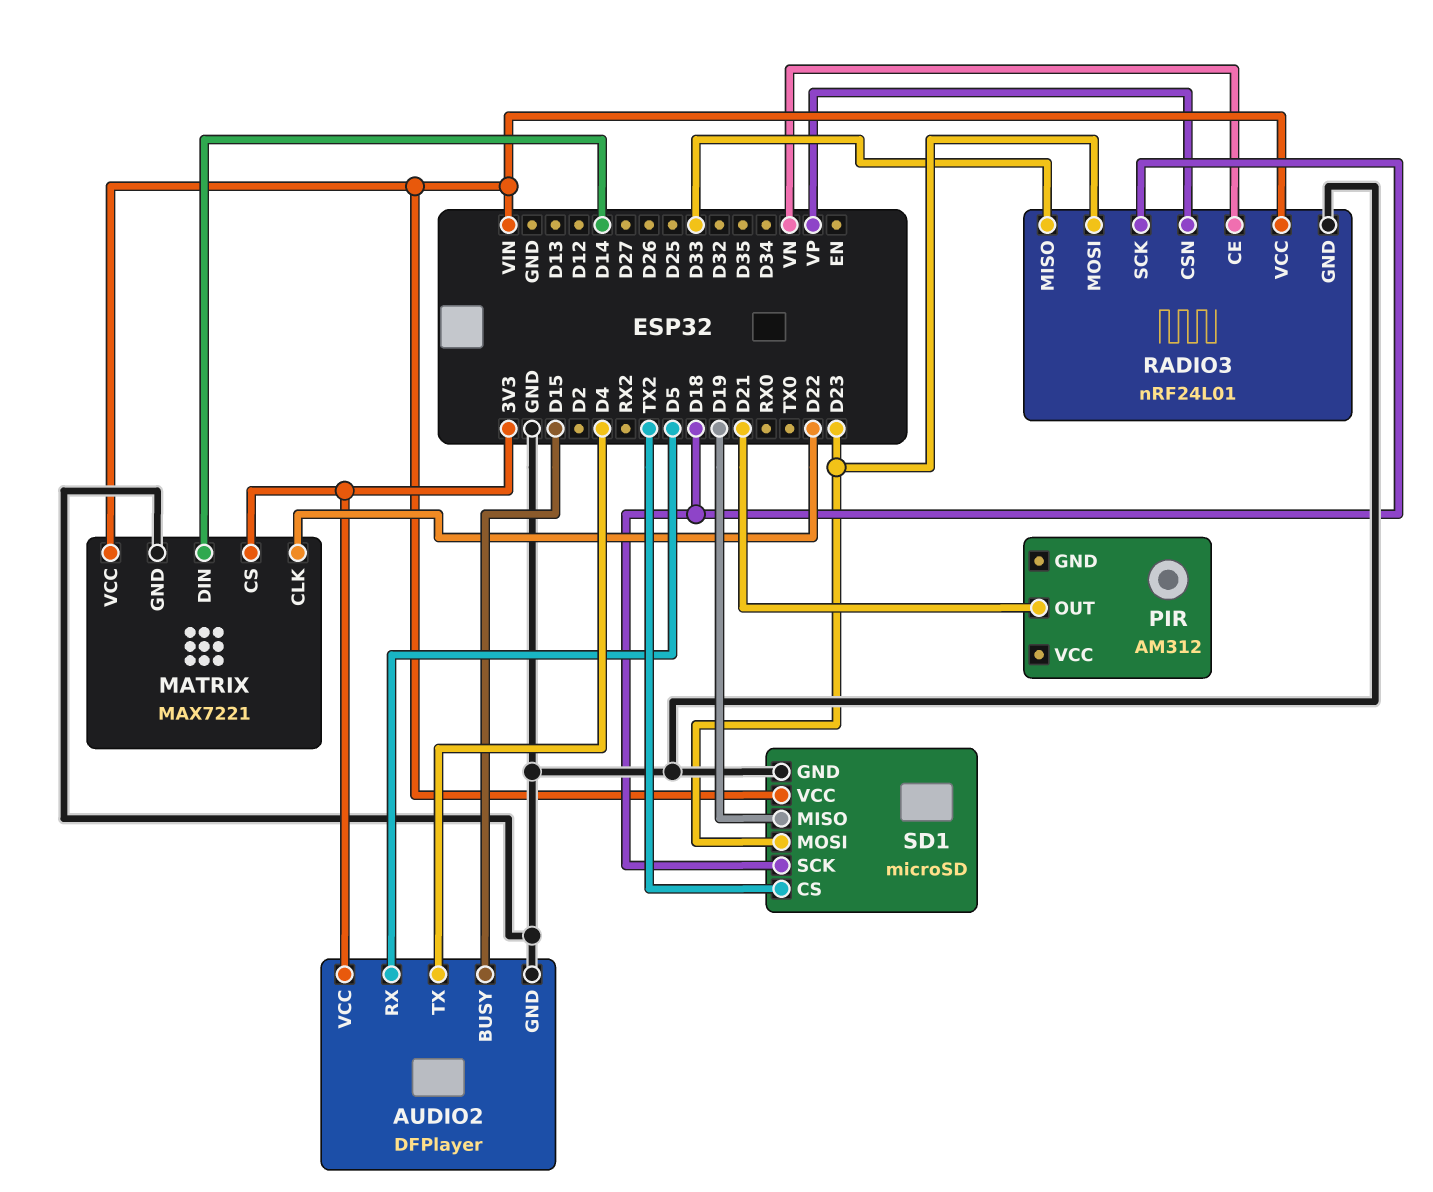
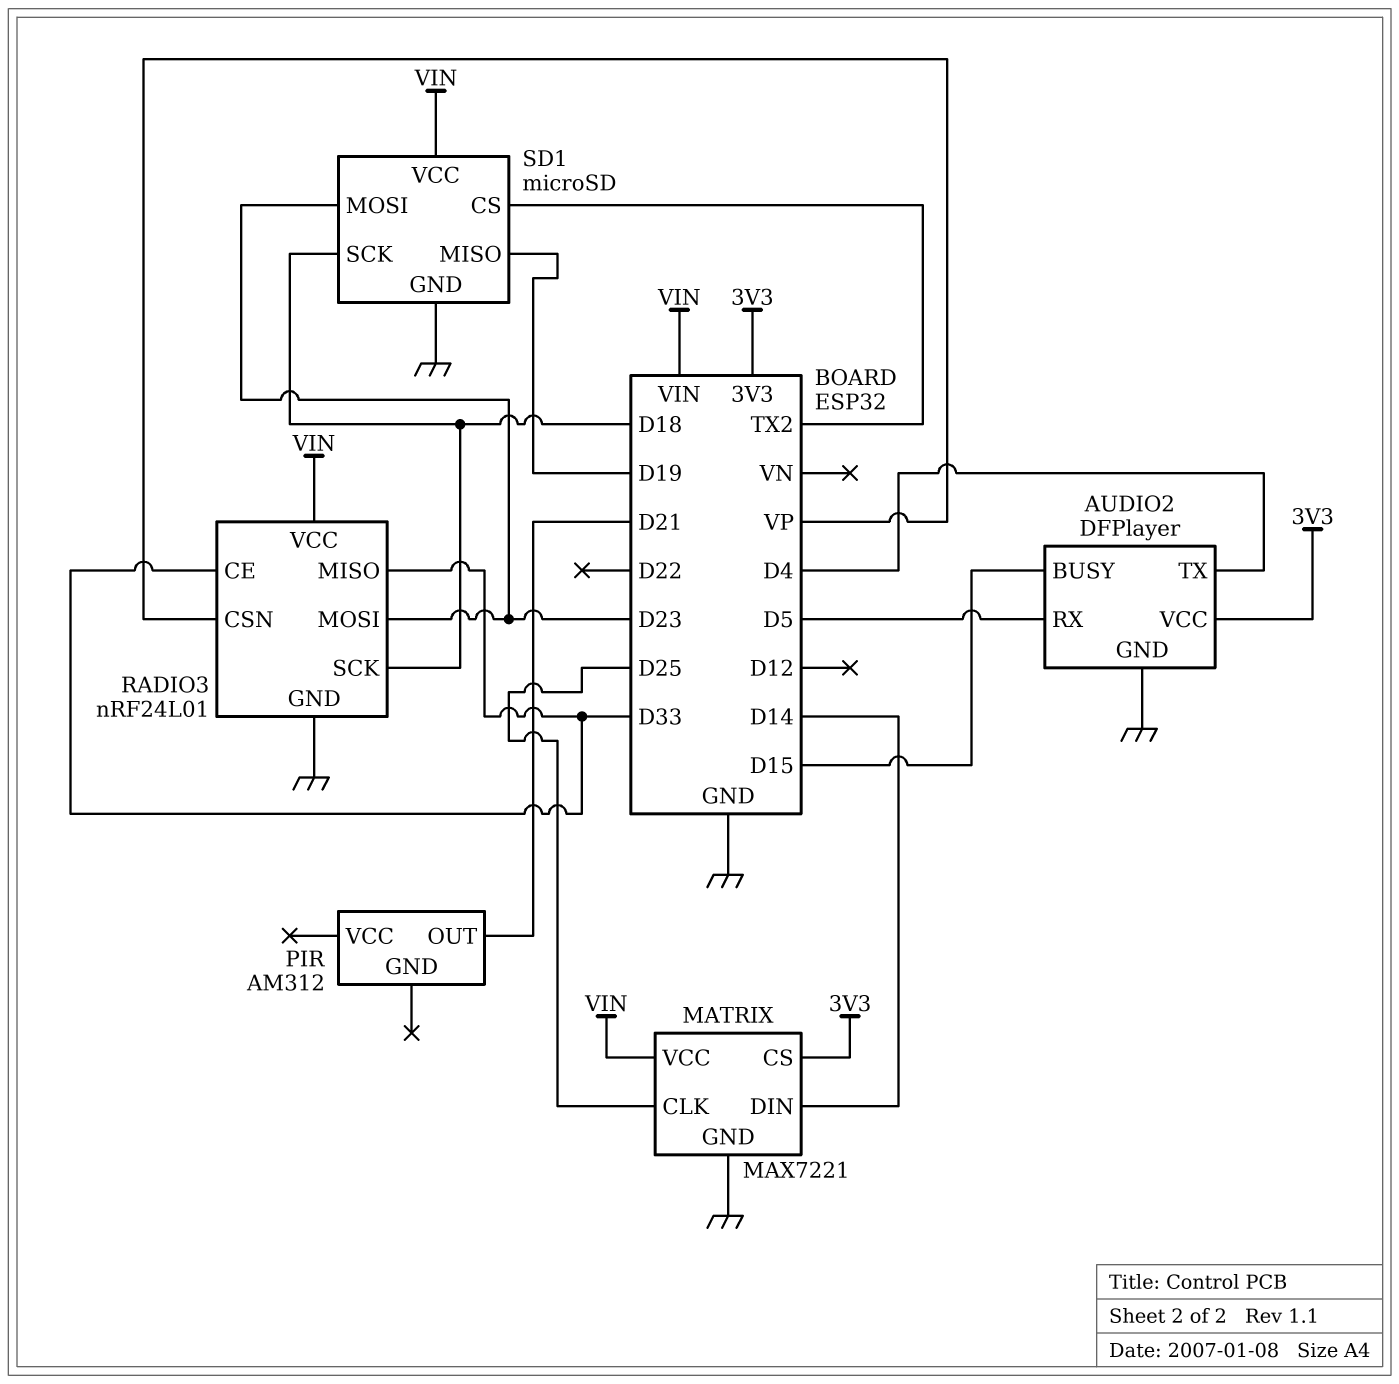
MATRIX pin CLK: D22 -> D25
RADIO3 pin CE: VN -> D33

